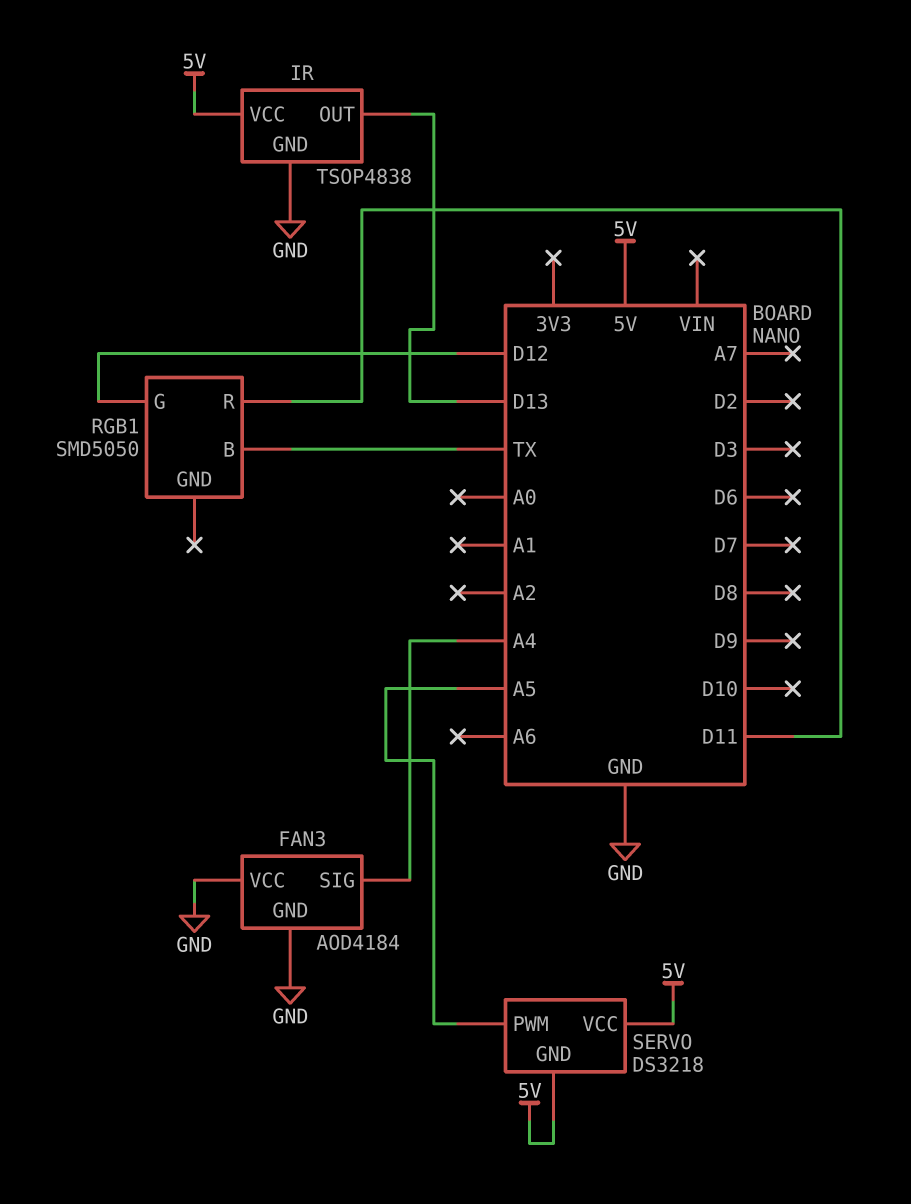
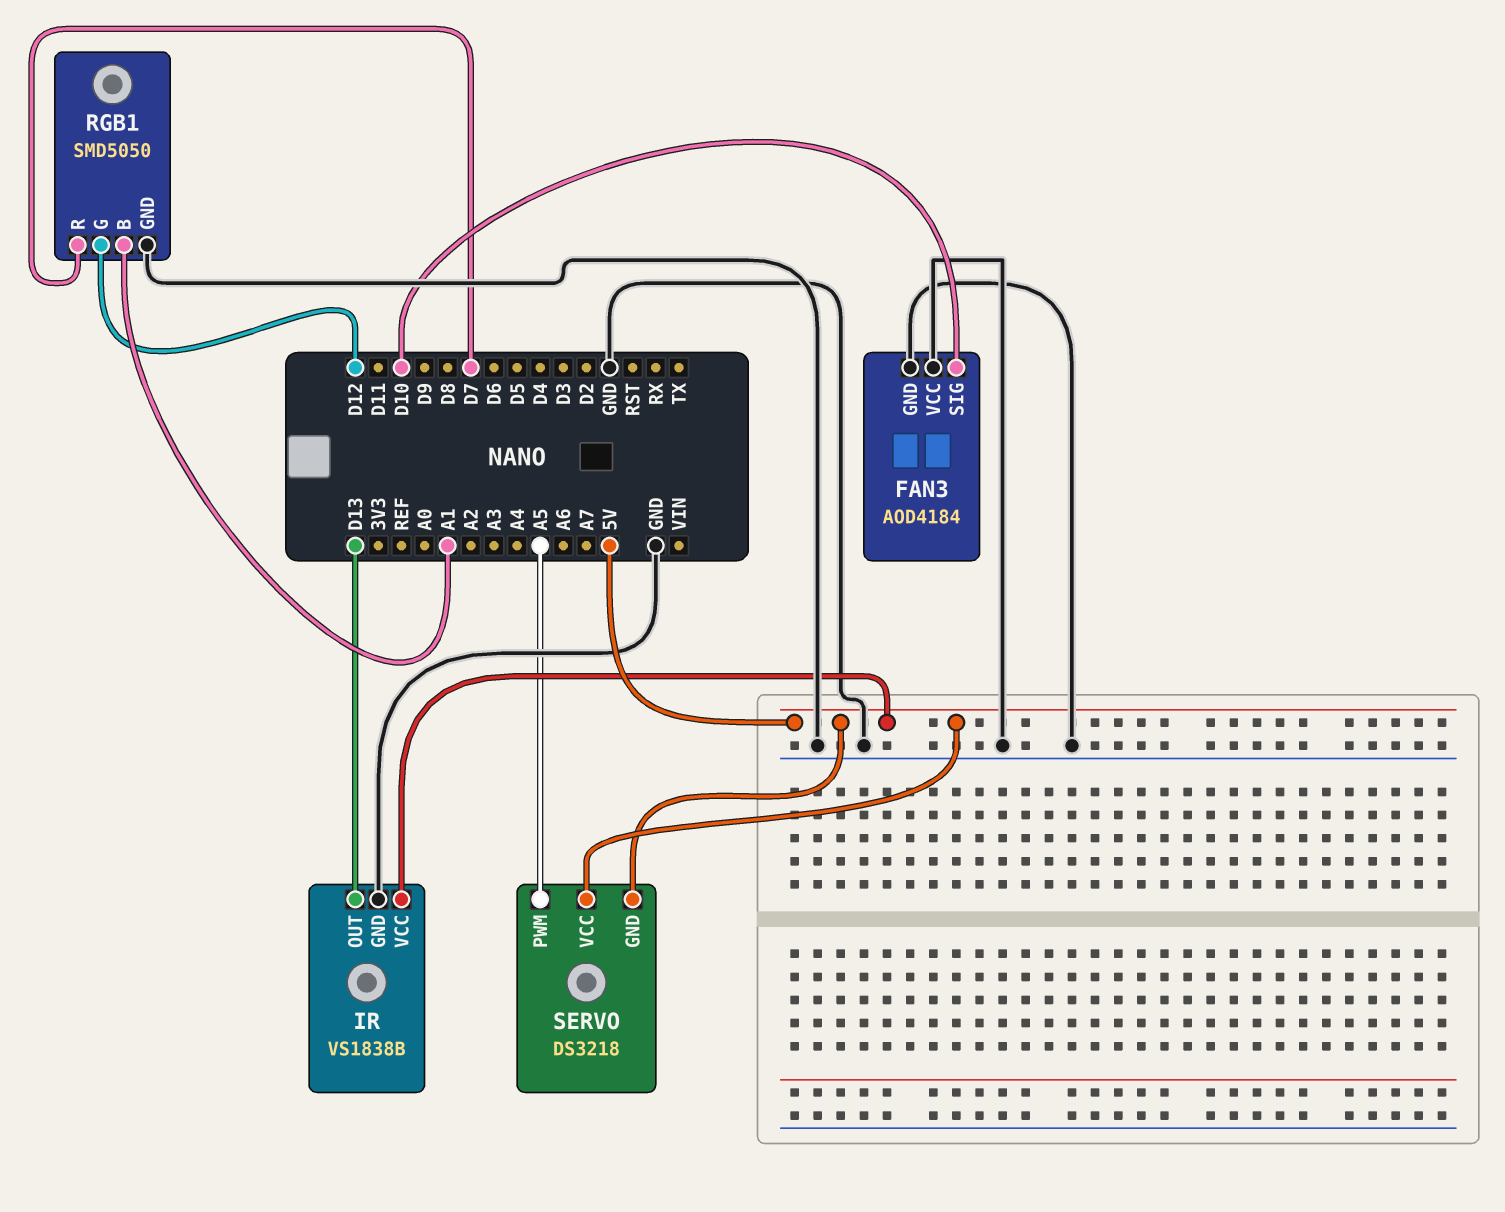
FAN3 pin SIG: A4 -> D10
IR: TSOP4838 -> VS1838B
RGB1 pin B: TX -> A1
RGB1 pin GND: none -> GND
RGB1 pin R: D11 -> D7

